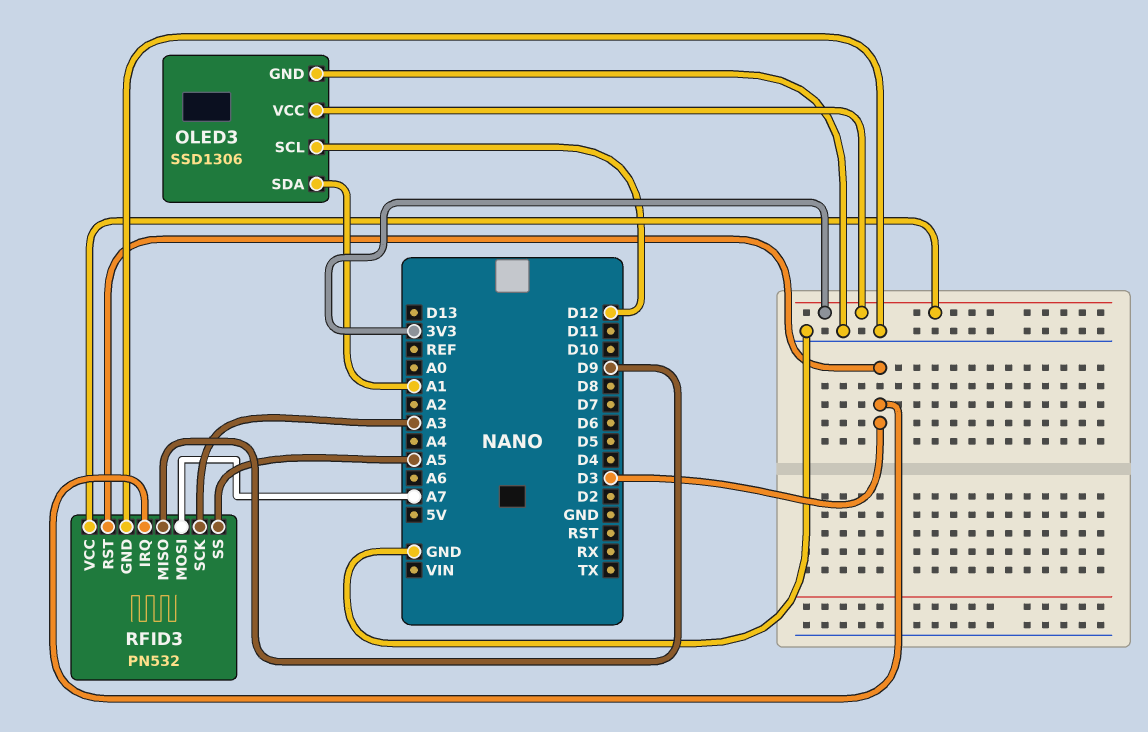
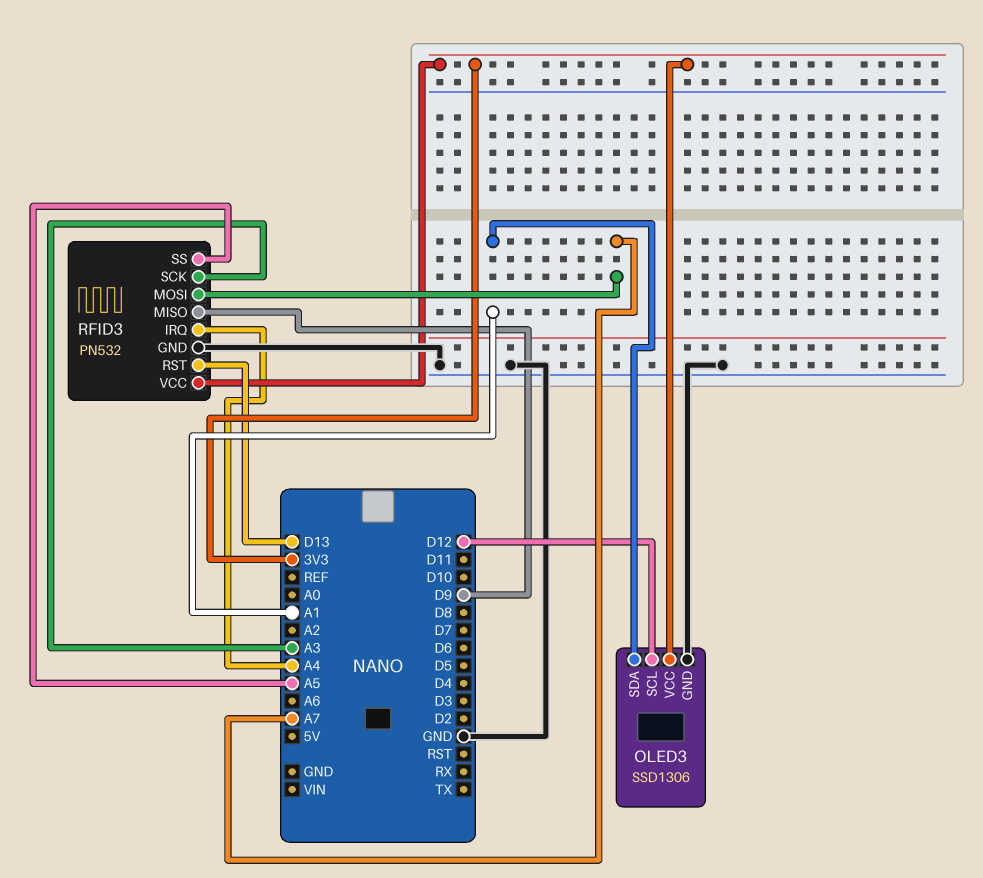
RFID3 pin IRQ: D3 -> A4
RFID3 pin RST: D3 -> D13

